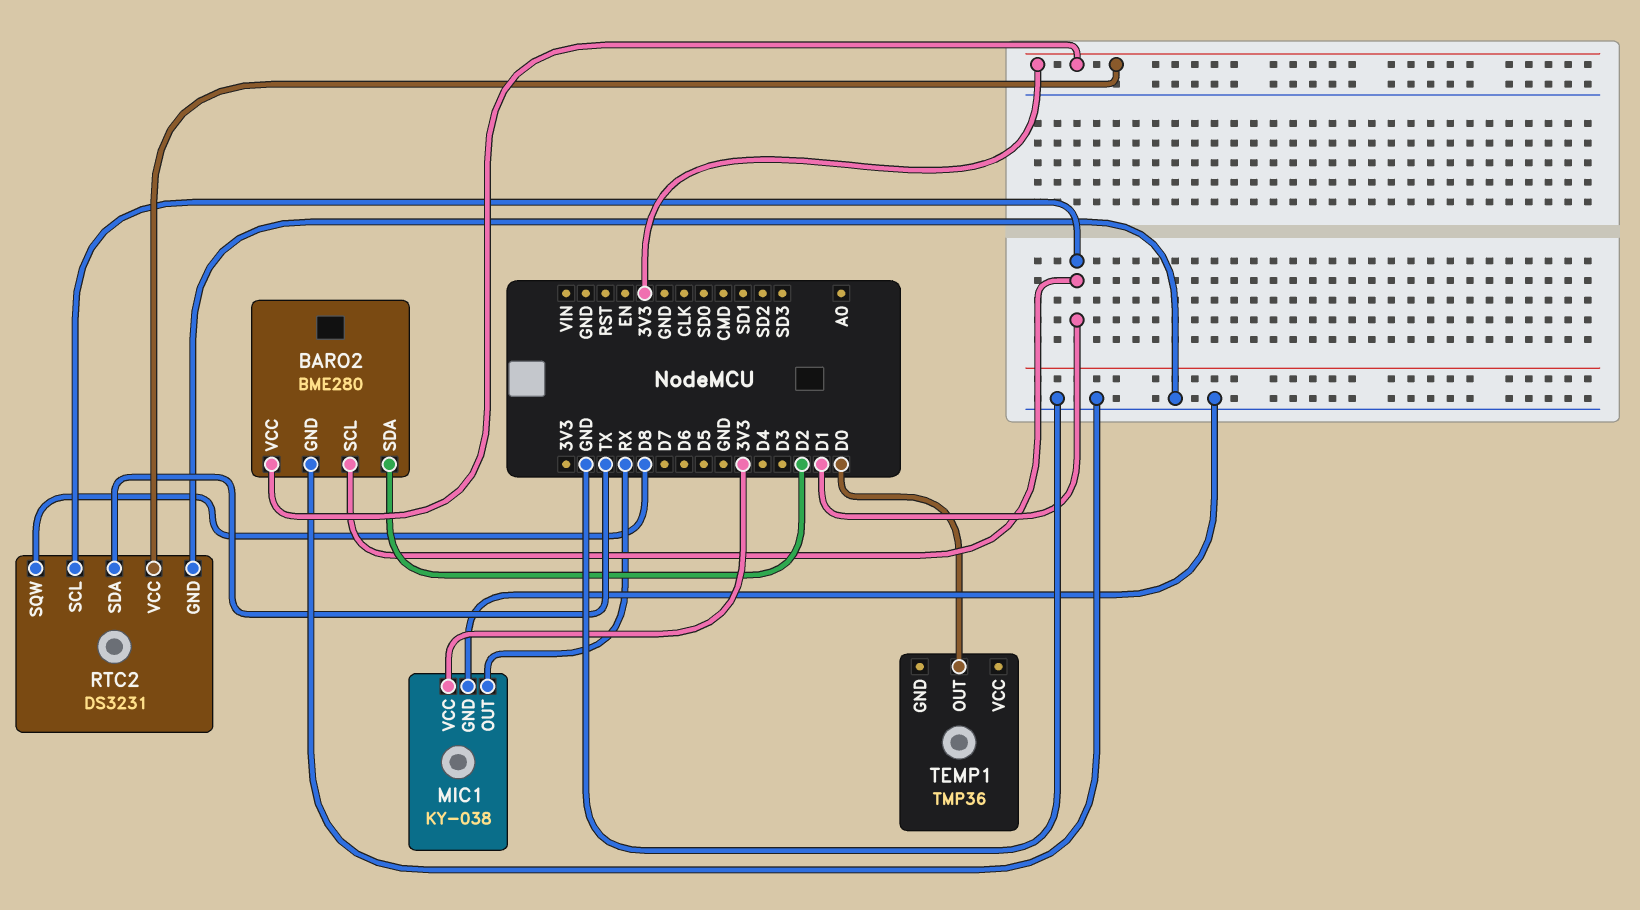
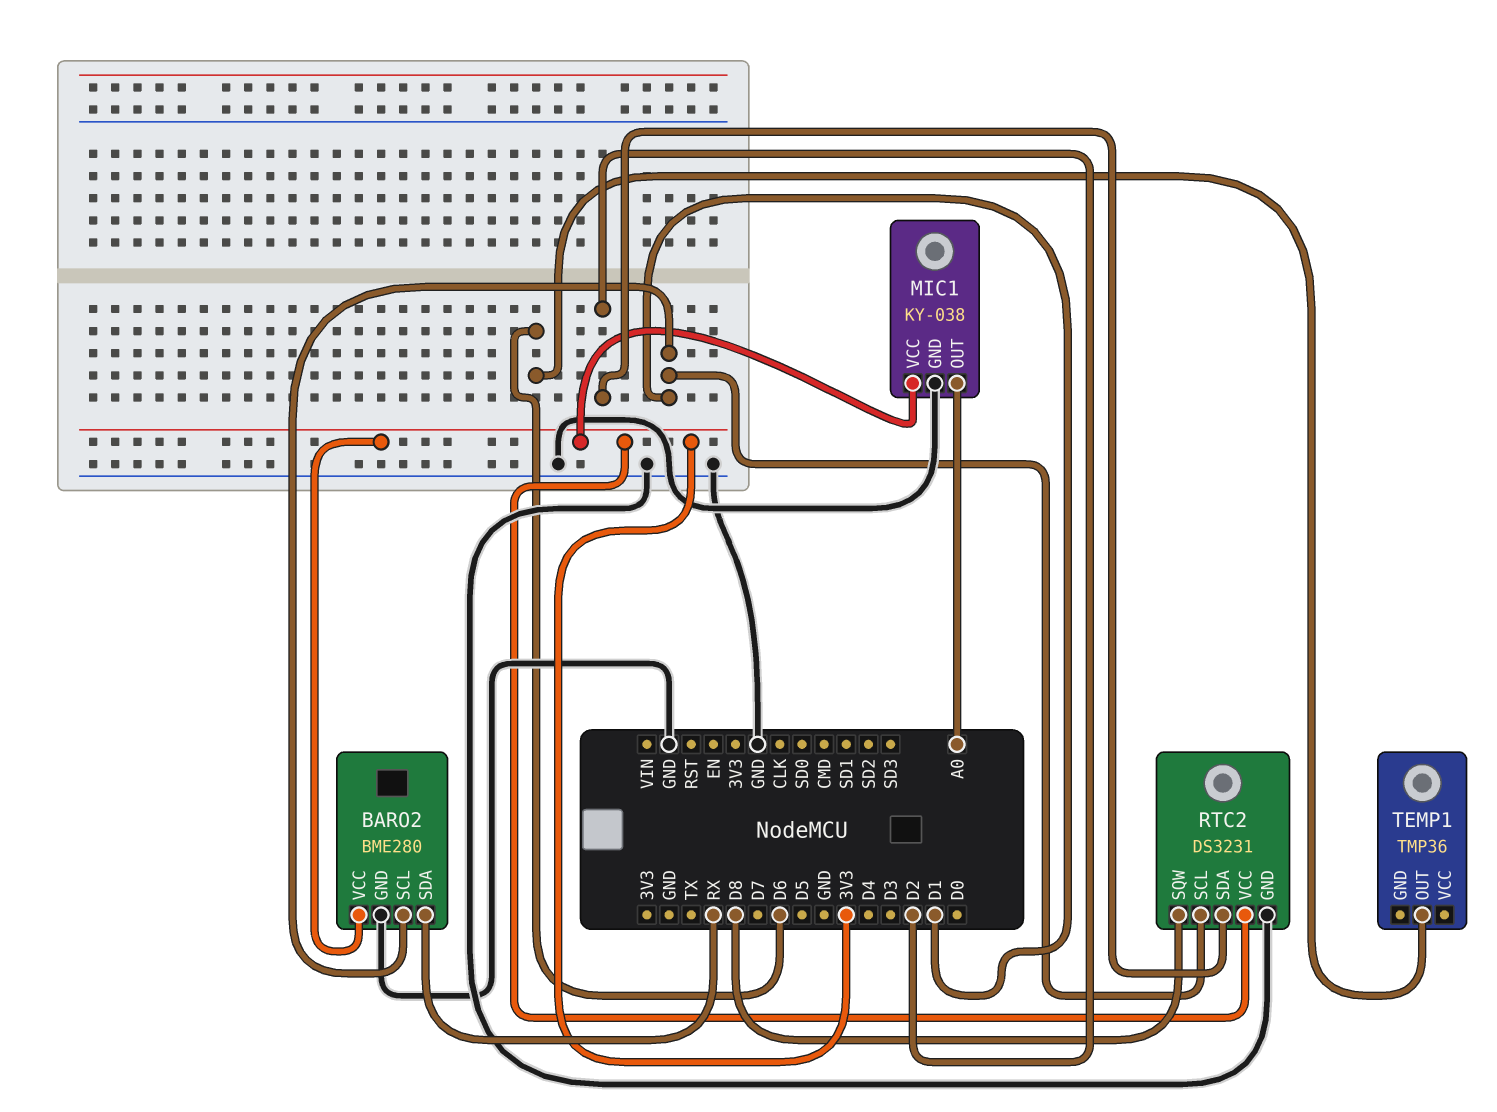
BARO2 pin SDA: D2 -> RX
MIC1 pin OUT: RX -> A0
RTC2 pin SDA: TX -> D2
TEMP1 pin OUT: D0 -> D6

